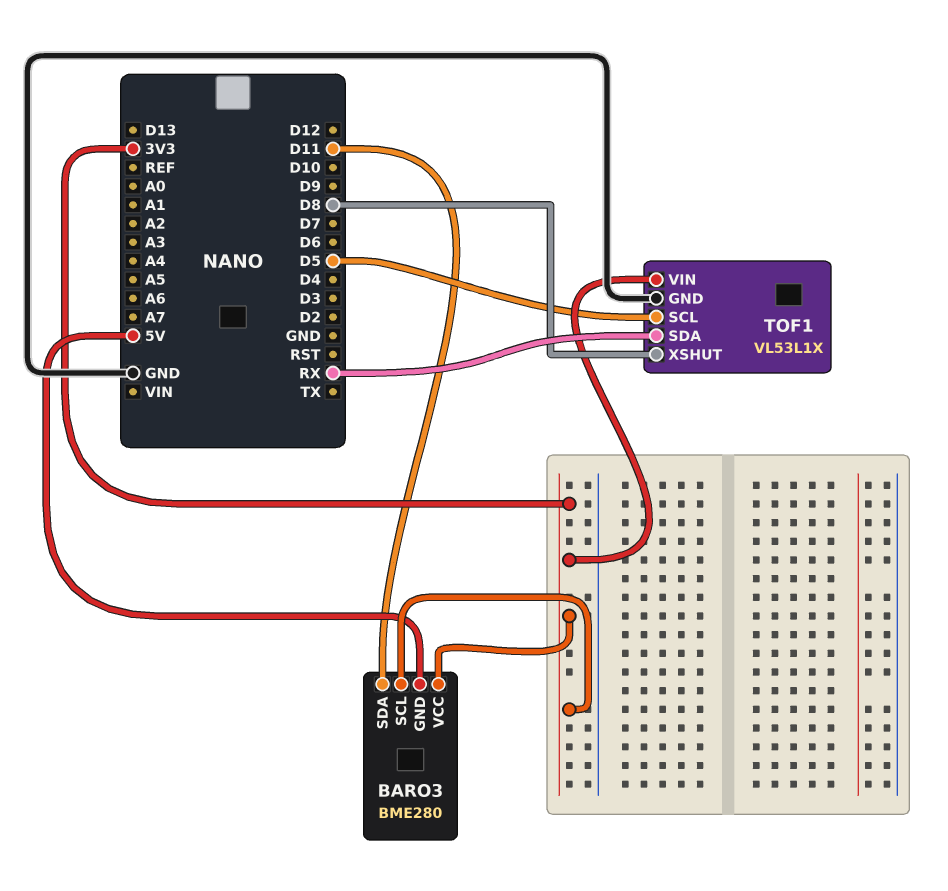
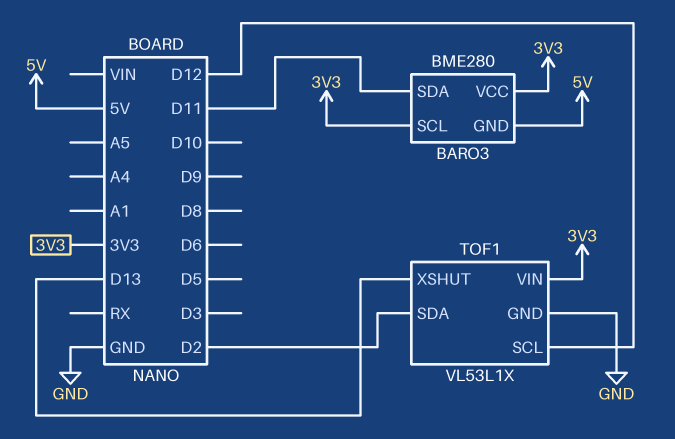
TOF1 pin SCL: D5 -> D12
TOF1 pin SDA: RX -> D2
TOF1 pin XSHUT: D8 -> D13

